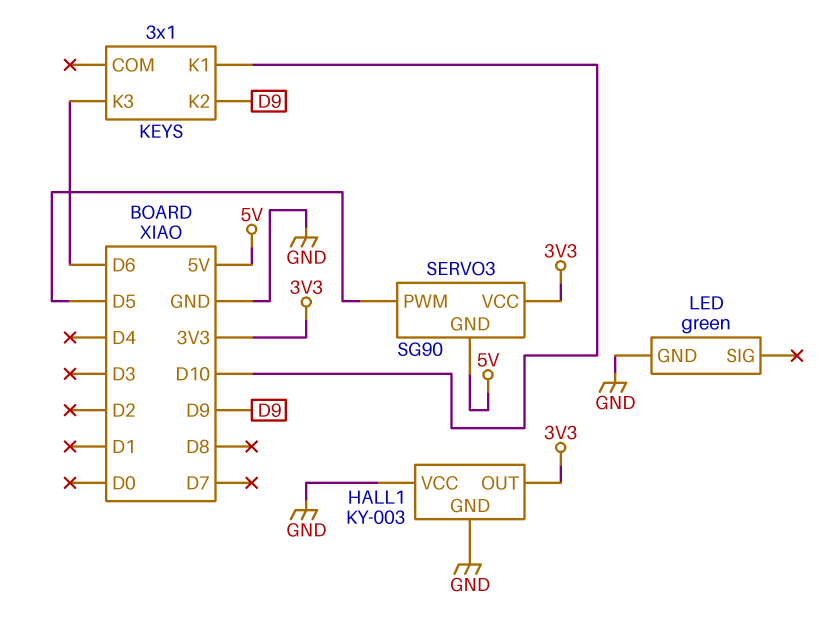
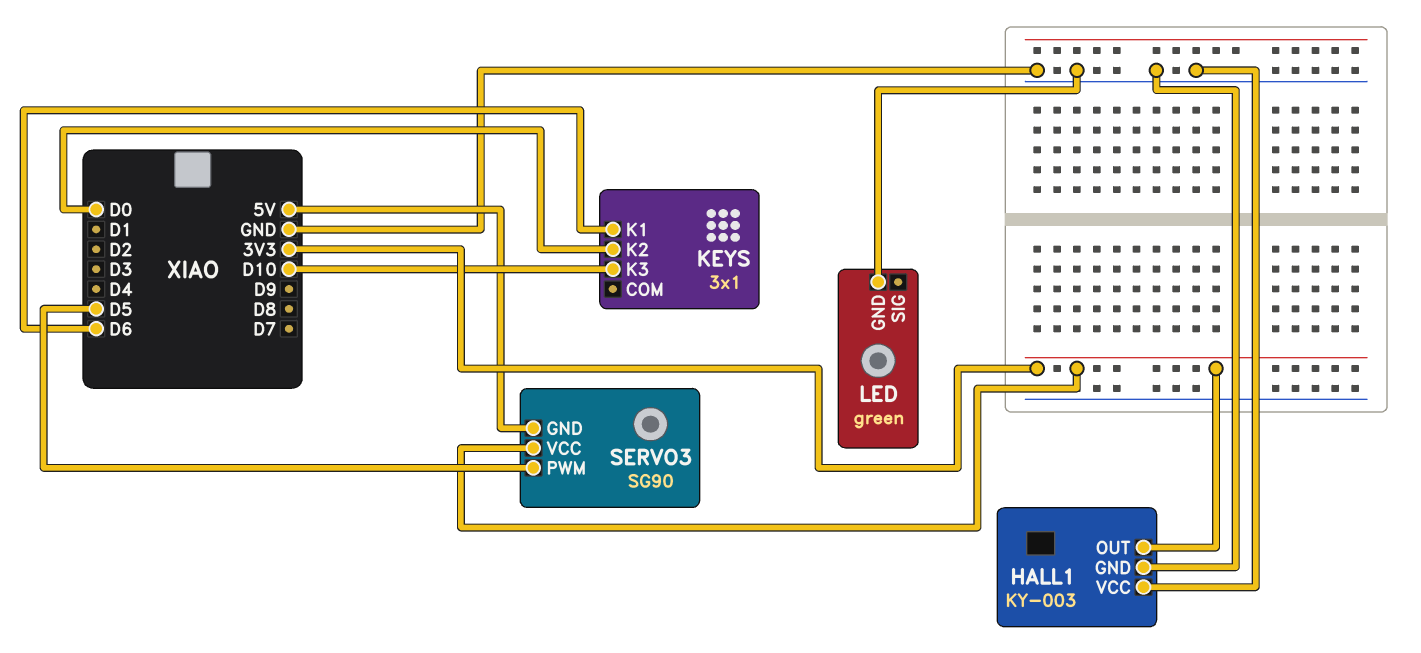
KEYS pin K1: D10 -> D6
KEYS pin K2: D9 -> D0
KEYS pin K3: D6 -> D10

